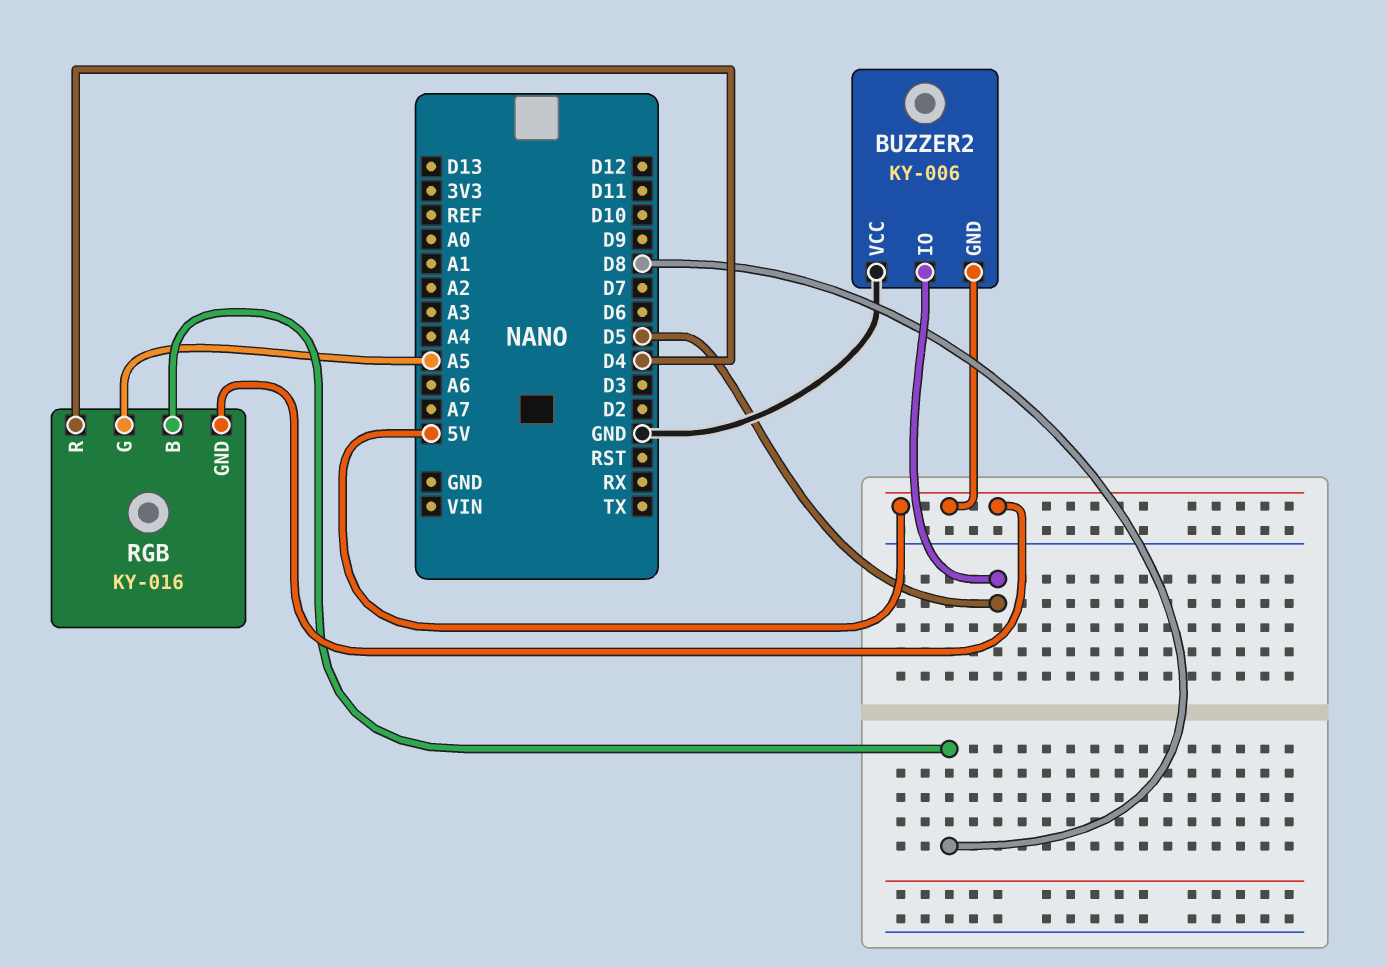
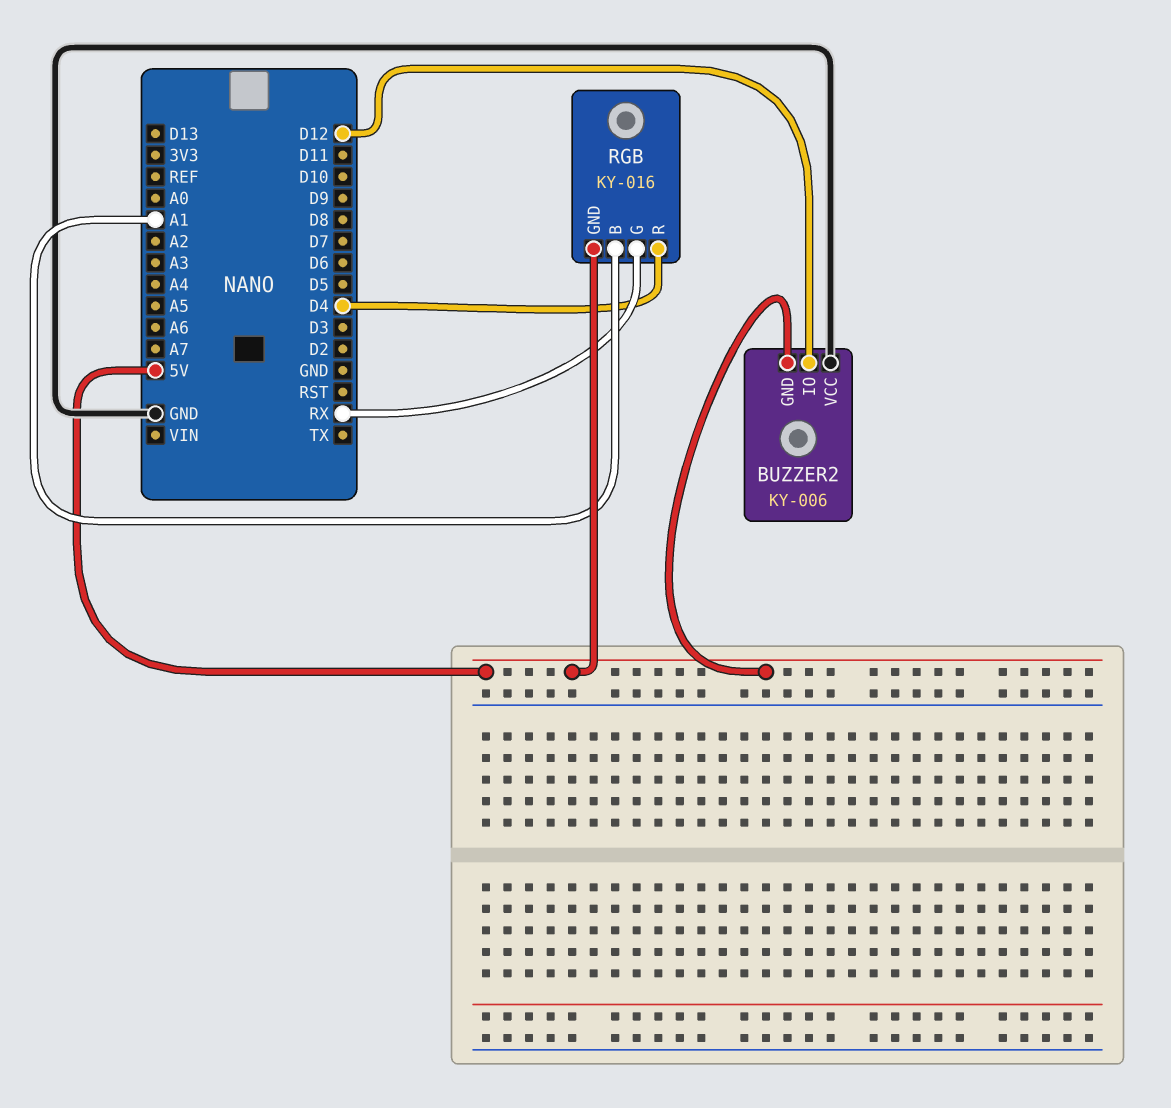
BUZZER2 pin IO: D5 -> D12
RGB pin B: D8 -> A1
RGB pin G: A5 -> RX

